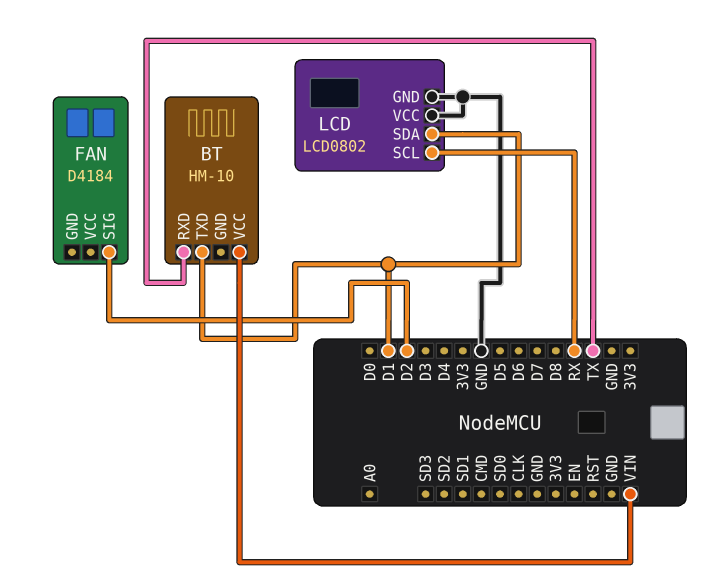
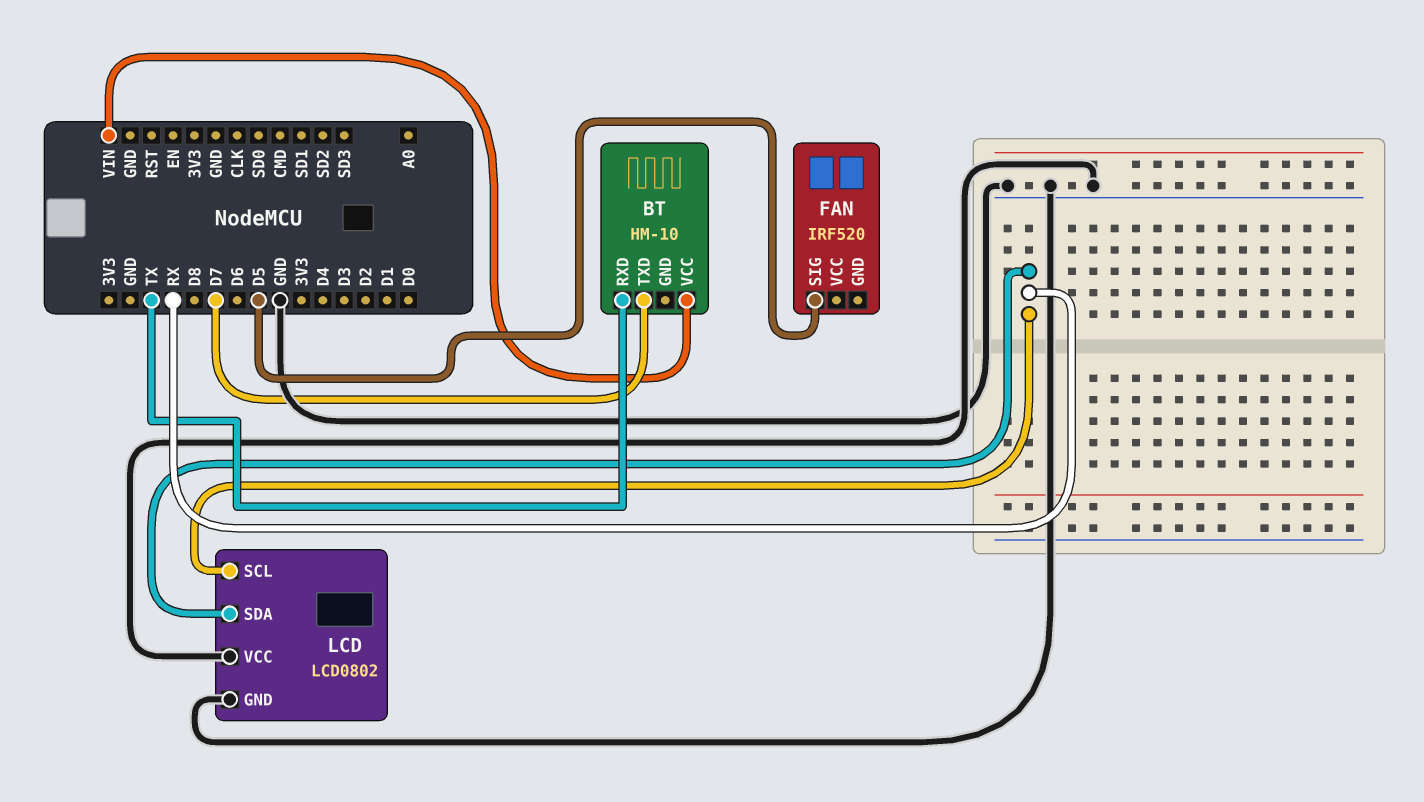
BT pin TXD: D1 -> D7
FAN: D4184 -> IRF520
FAN pin SIG: D2 -> D5
LCD pin SDA: D1 -> RX

